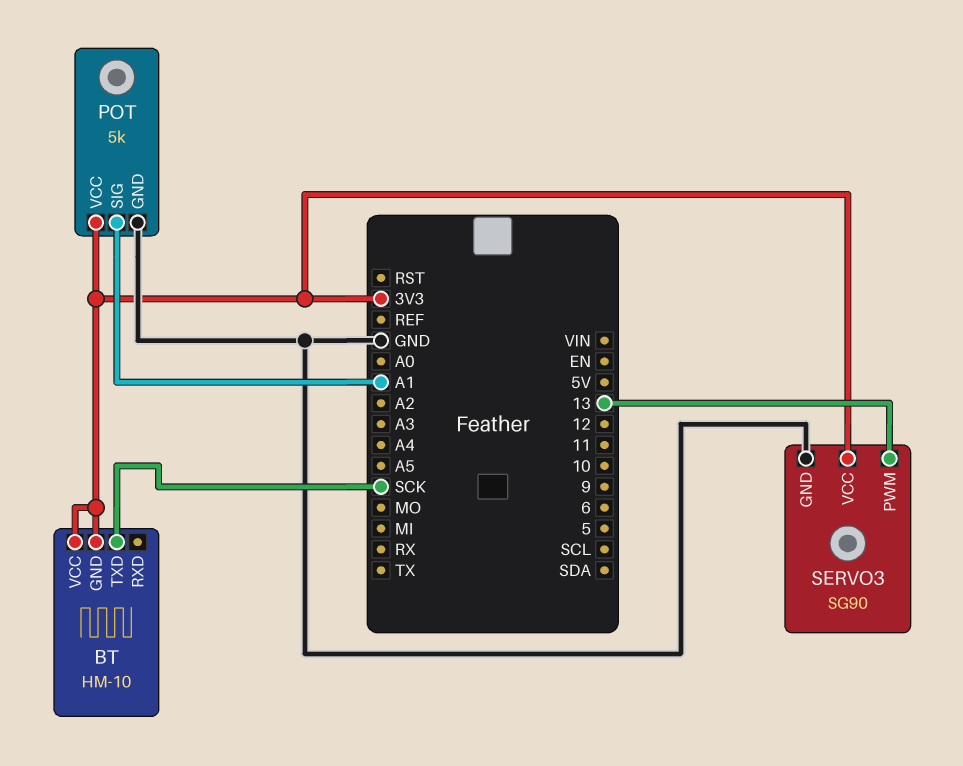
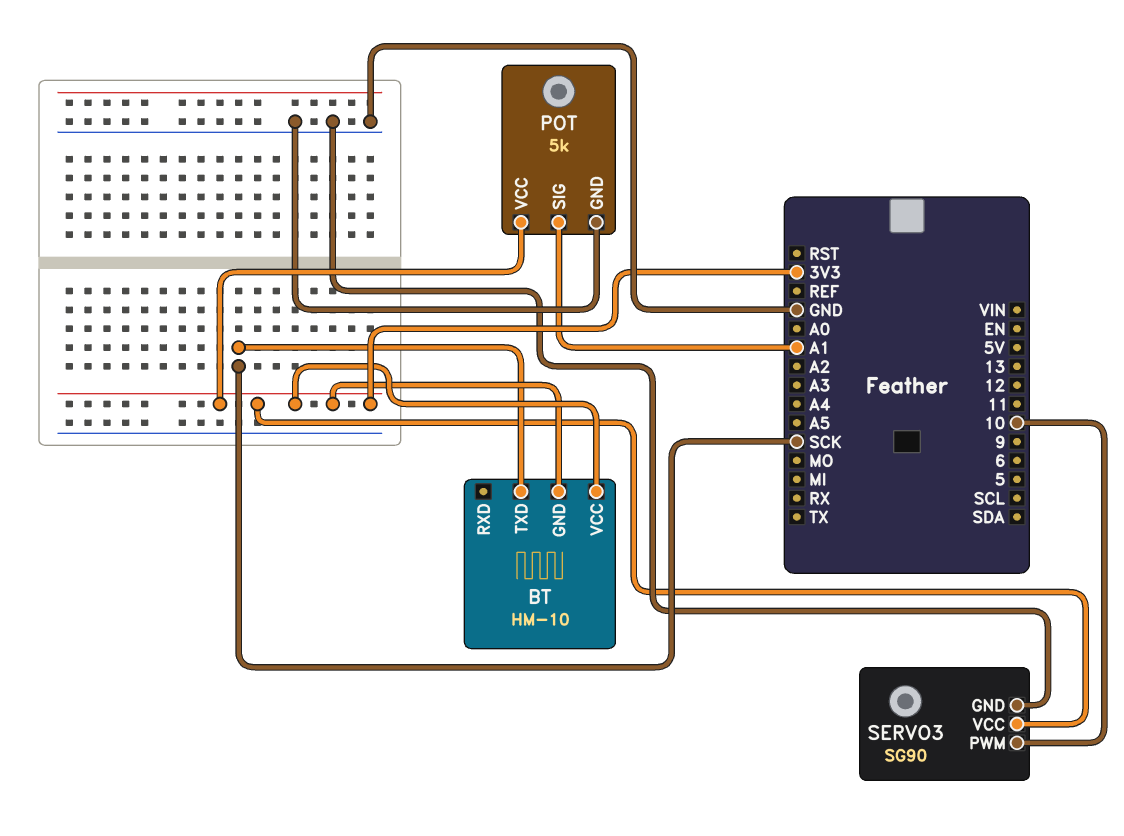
SERVO3 pin PWM: 13 -> 10

